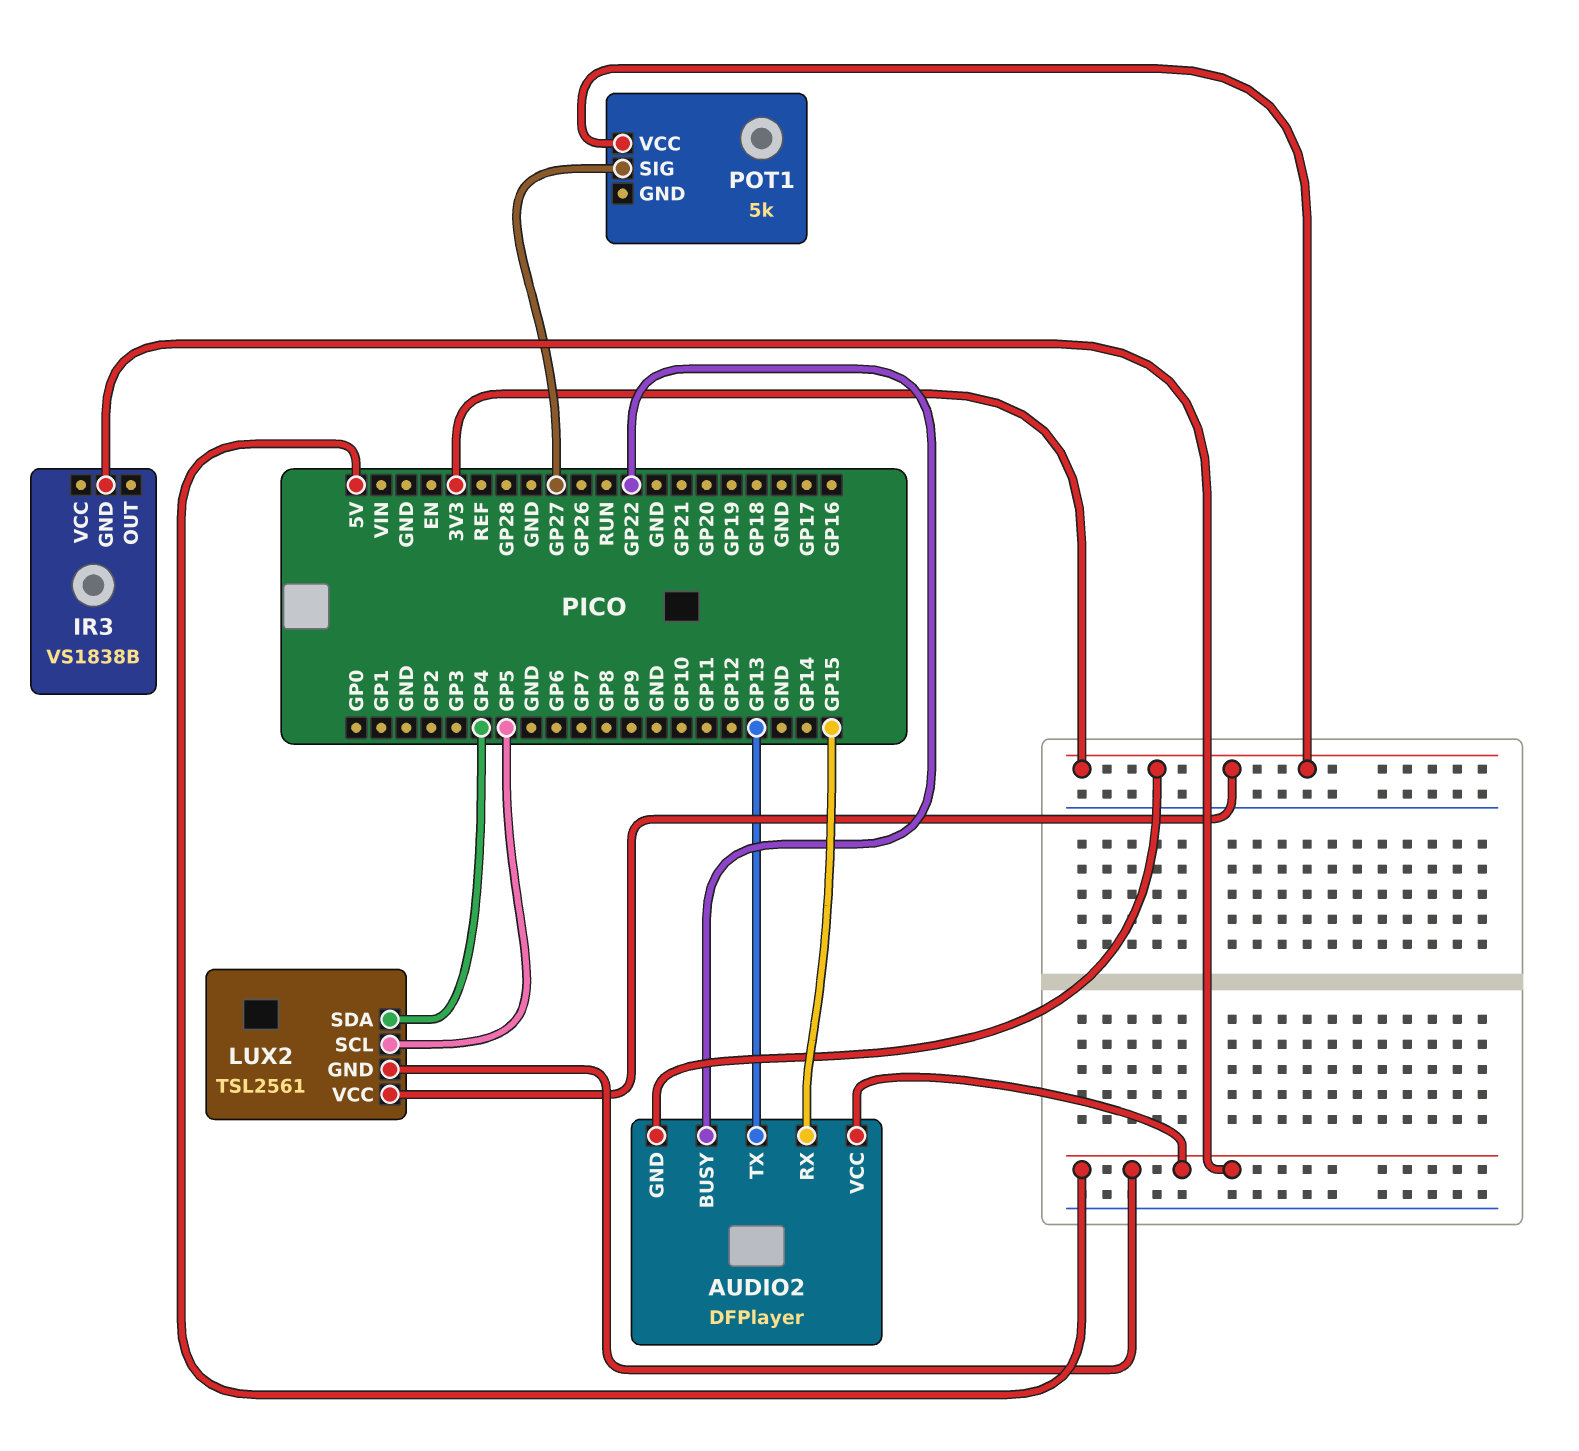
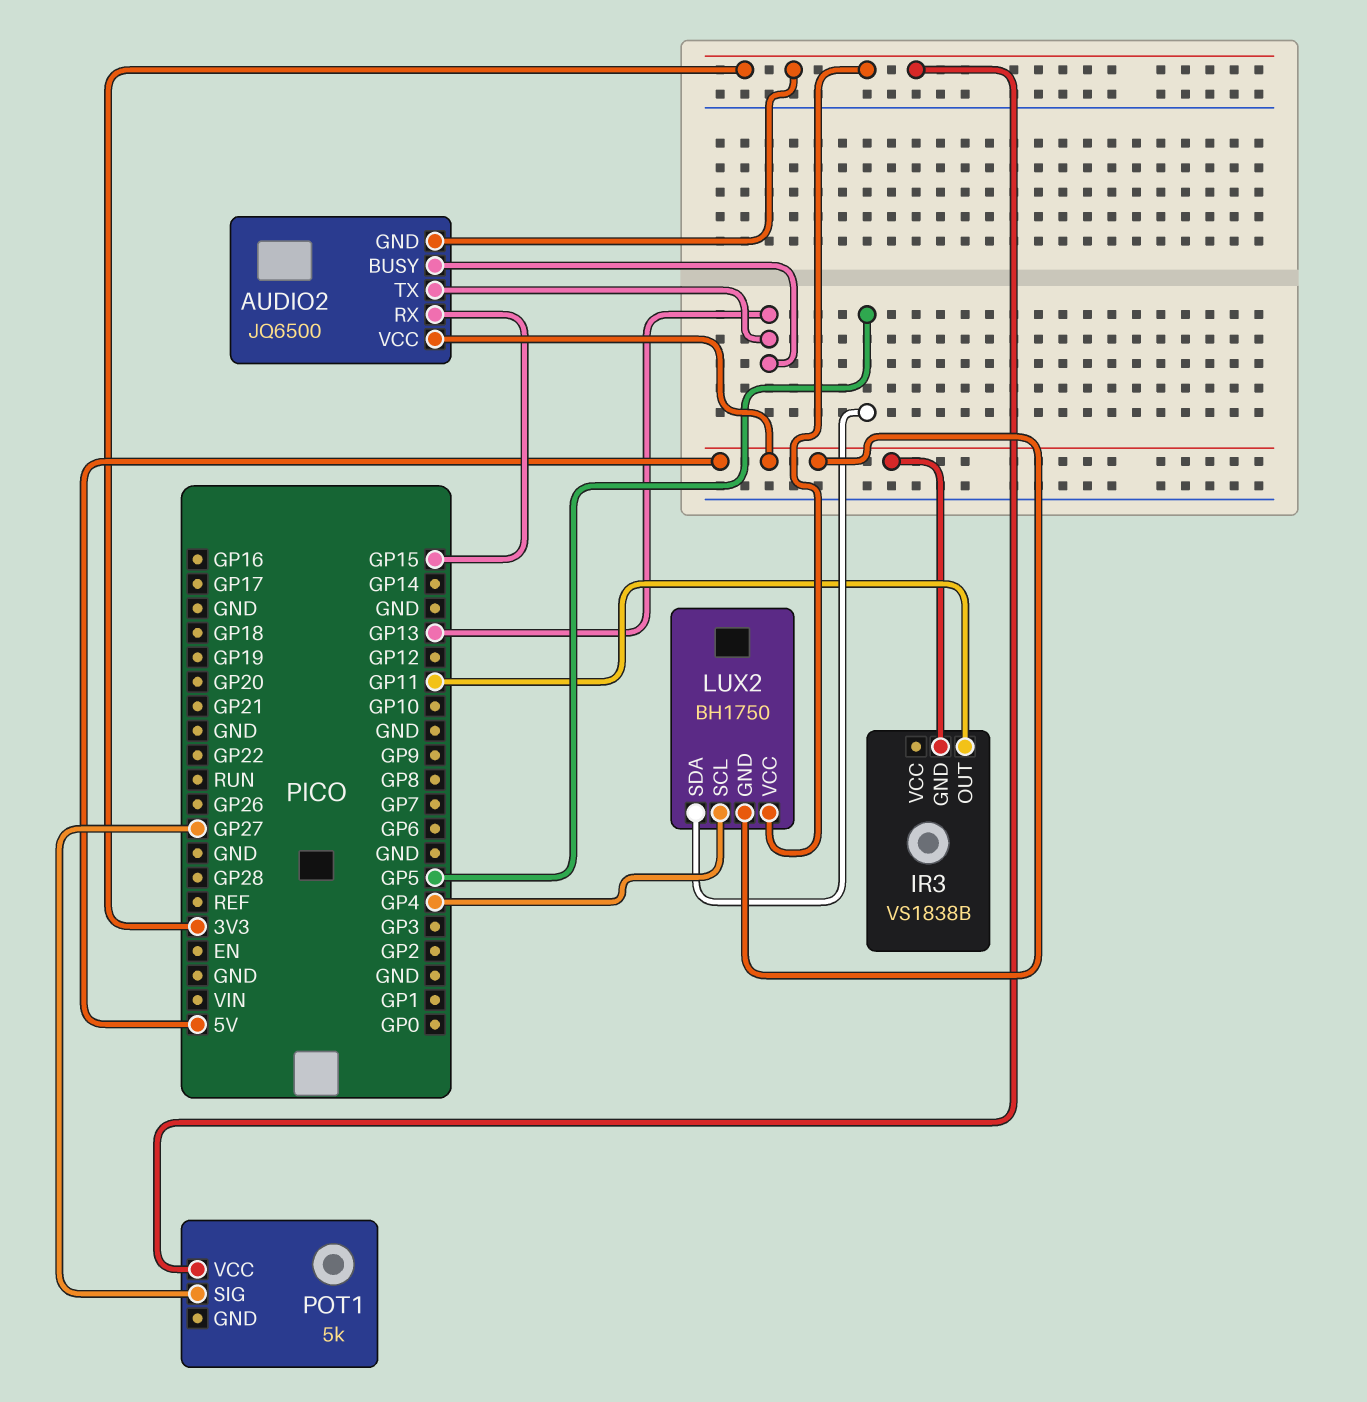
AUDIO2: DFPlayer -> JQ6500
AUDIO2 pin BUSY: GP22 -> GP13
IR3 pin OUT: none -> GP11
LUX2: TSL2561 -> BH1750
LUX2 pin SCL: GP5 -> GP4
LUX2 pin SDA: GP4 -> GP5

